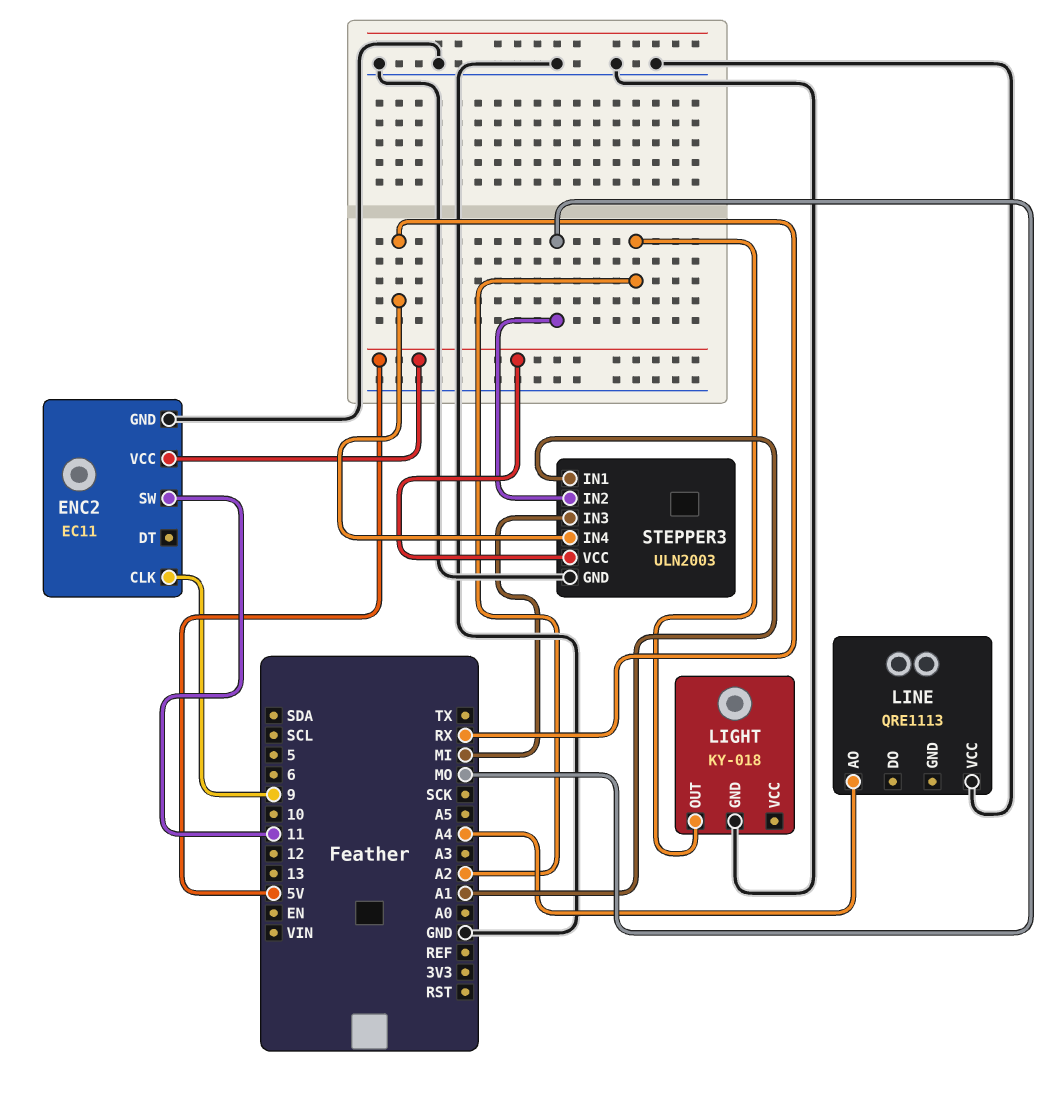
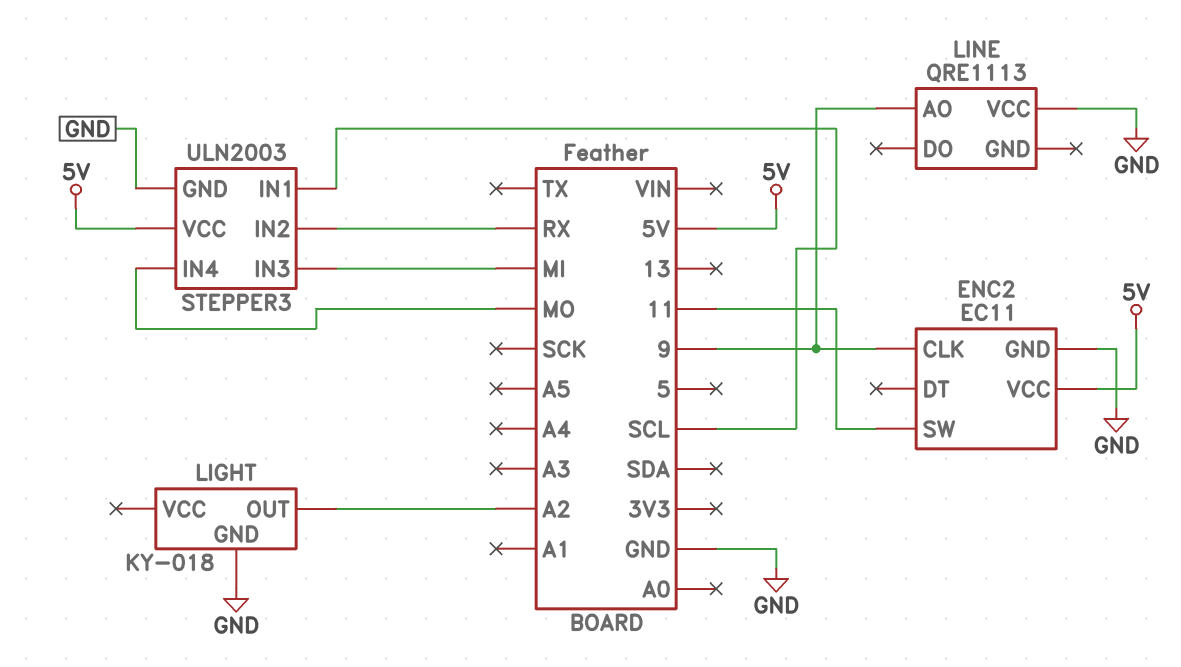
LINE pin AO: A4 -> 9
STEPPER3 pin IN1: A1 -> SCL
STEPPER3 pin IN2: MO -> RX
STEPPER3 pin IN4: RX -> MO

